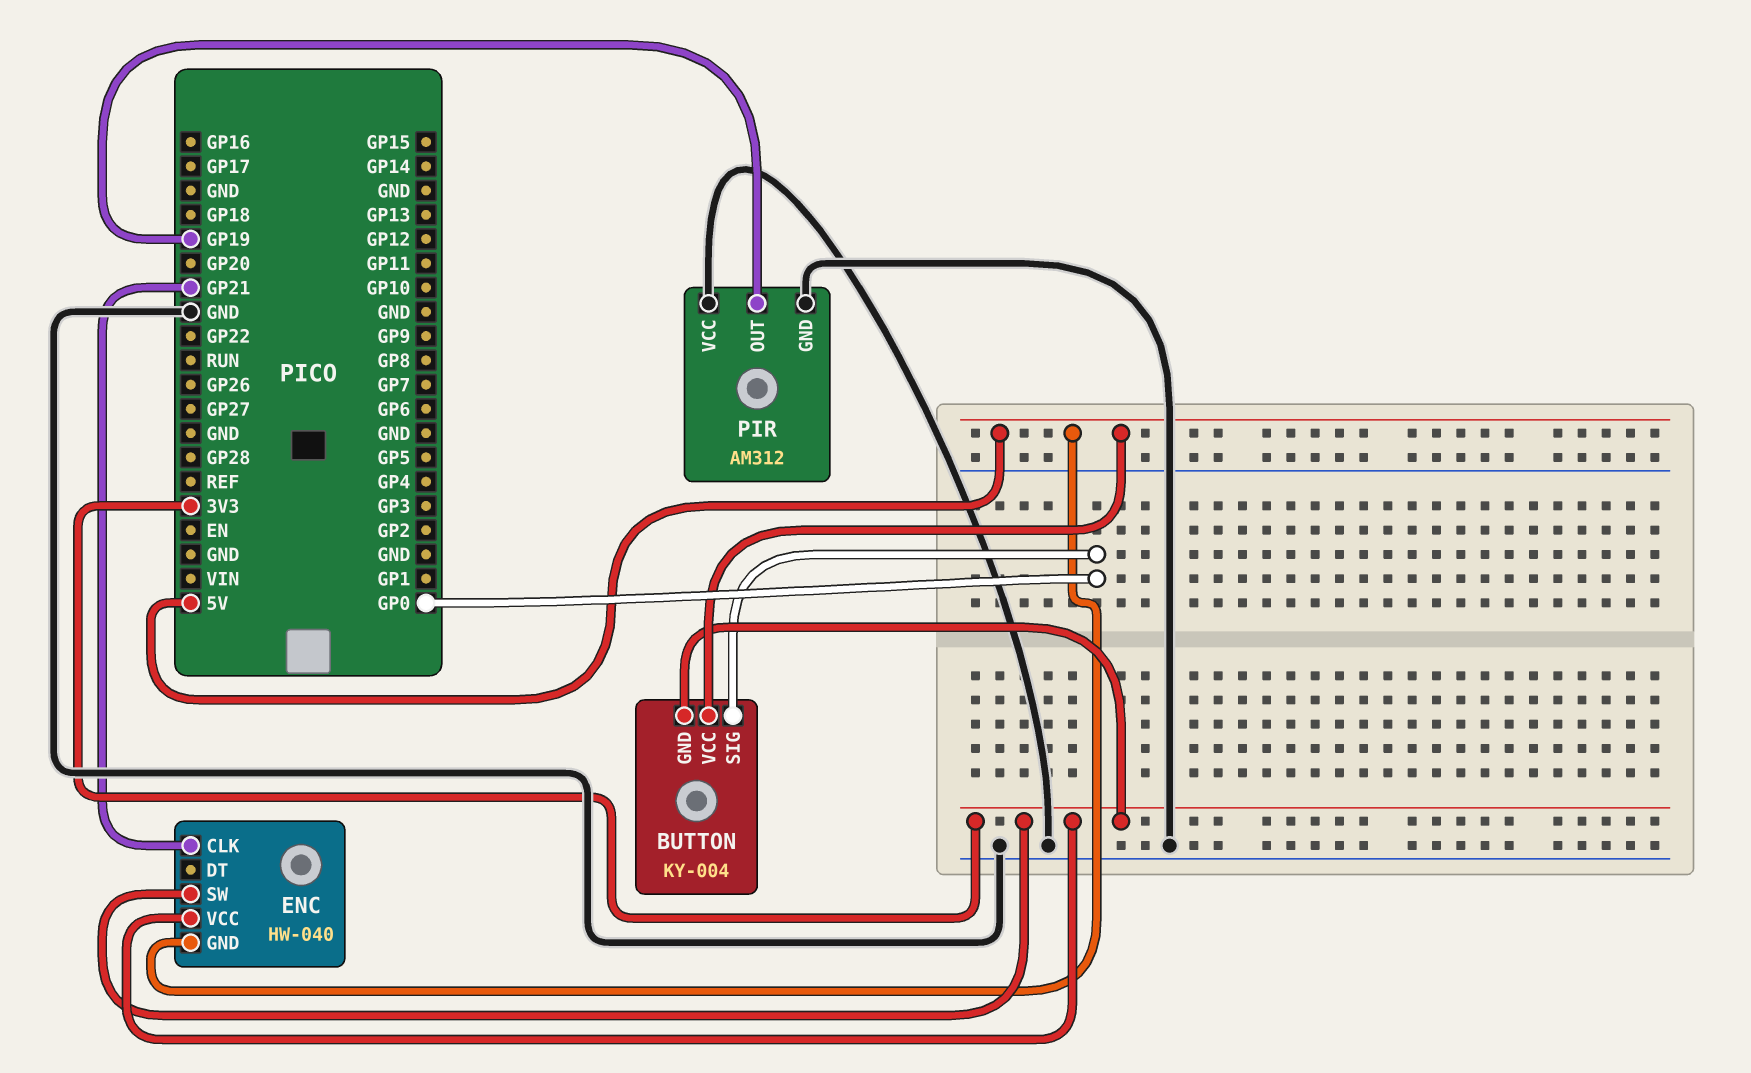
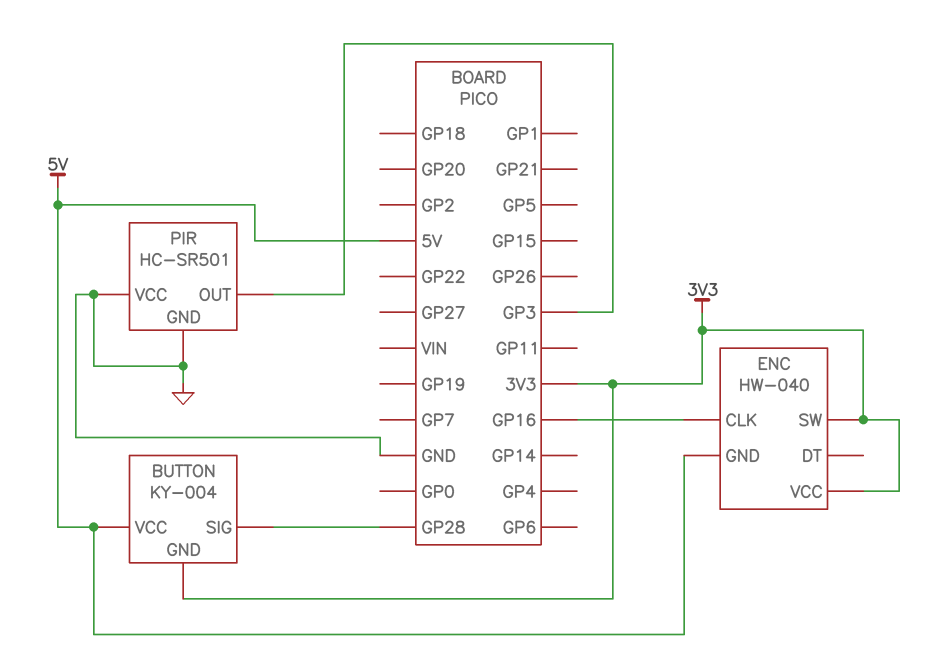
BUTTON pin SIG: GP0 -> GP28
ENC pin CLK: GP21 -> GP16
PIR: AM312 -> HC-SR501
PIR pin OUT: GP19 -> GP3

